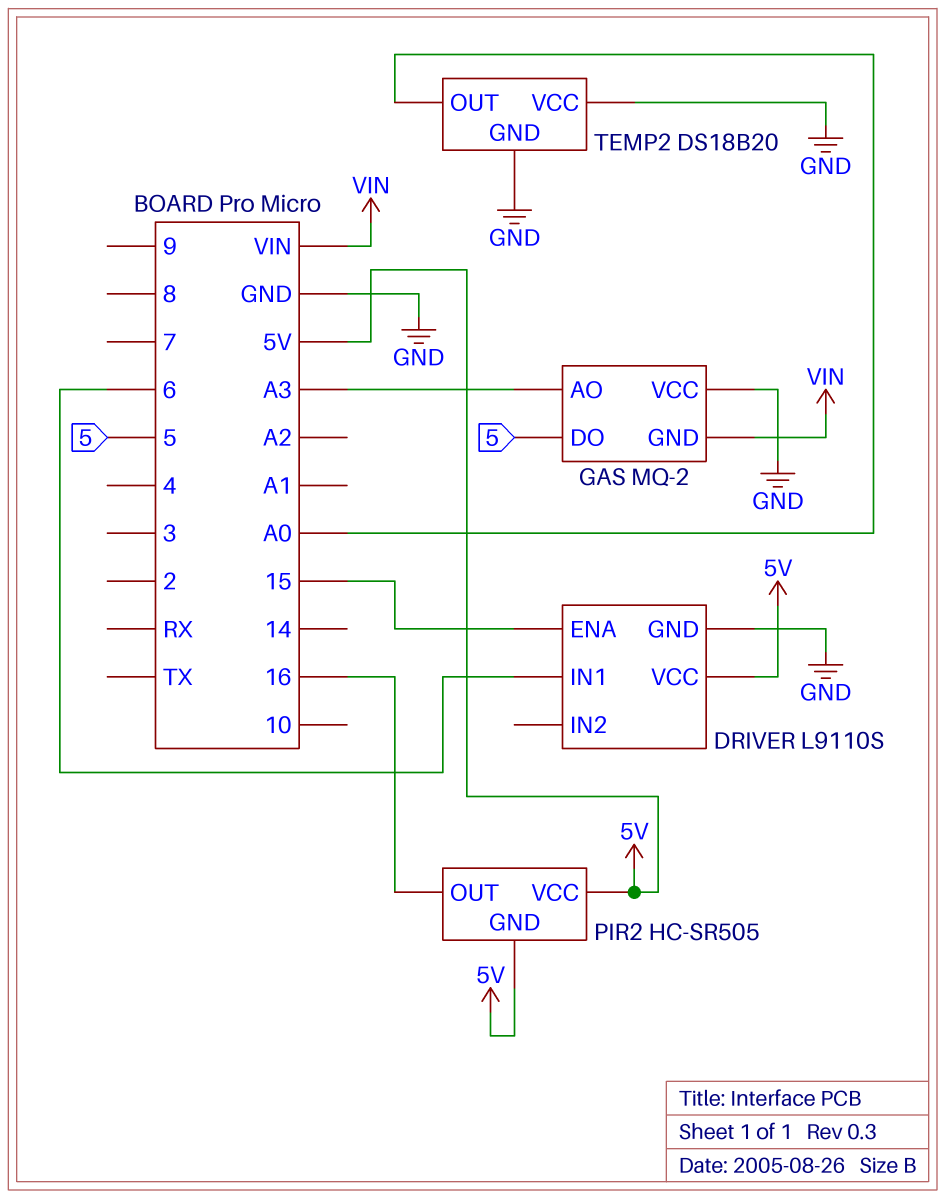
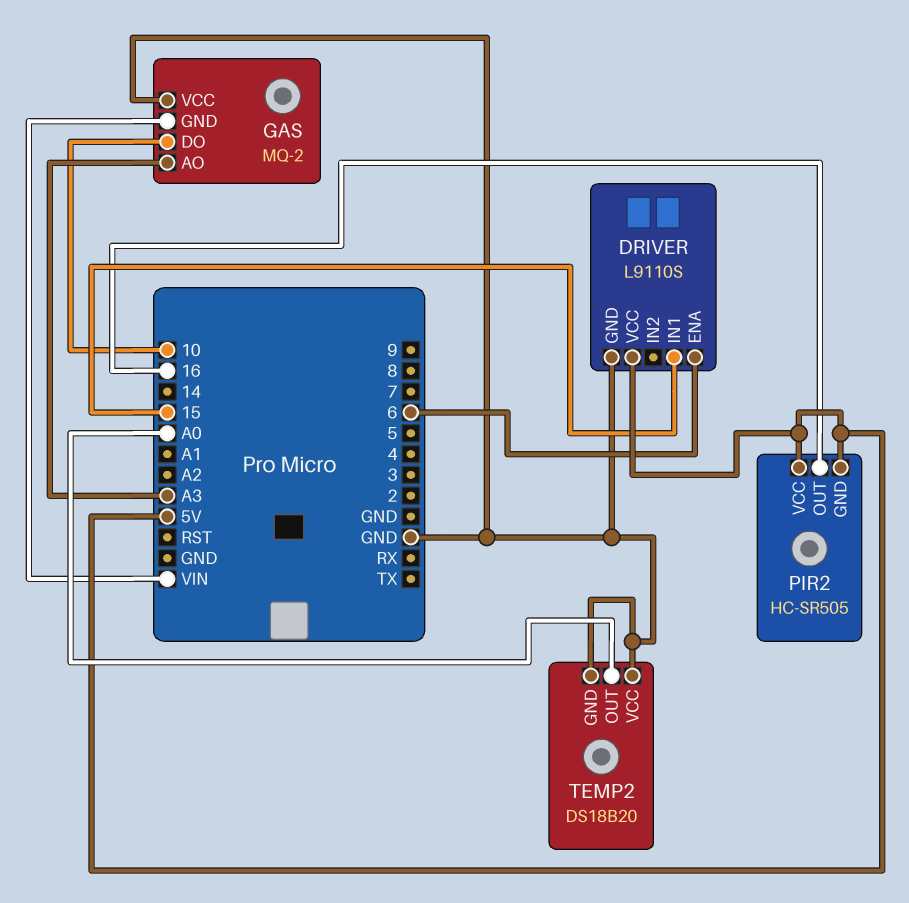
DRIVER pin ENA: 15 -> 6
DRIVER pin IN1: 6 -> 15
GAS pin DO: 5 -> 10

